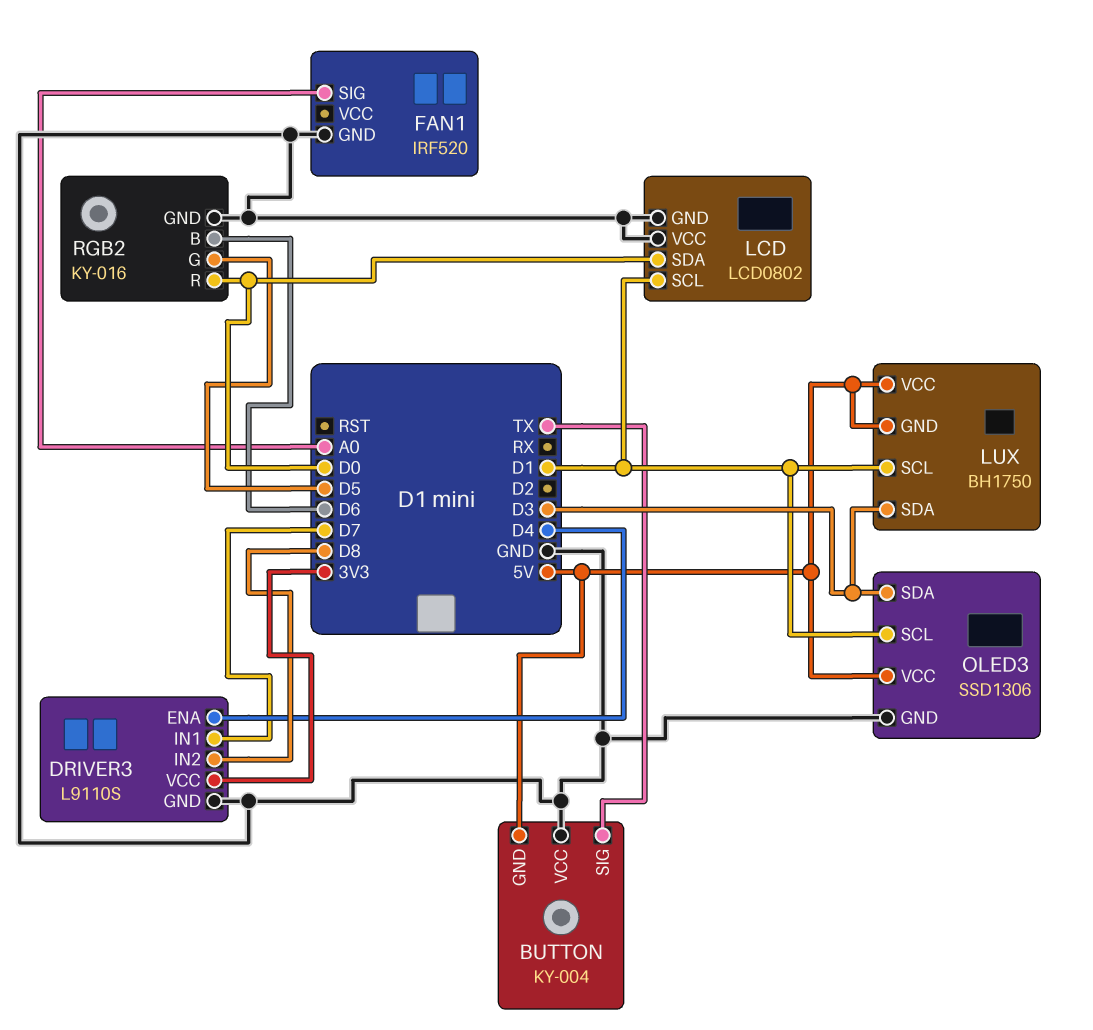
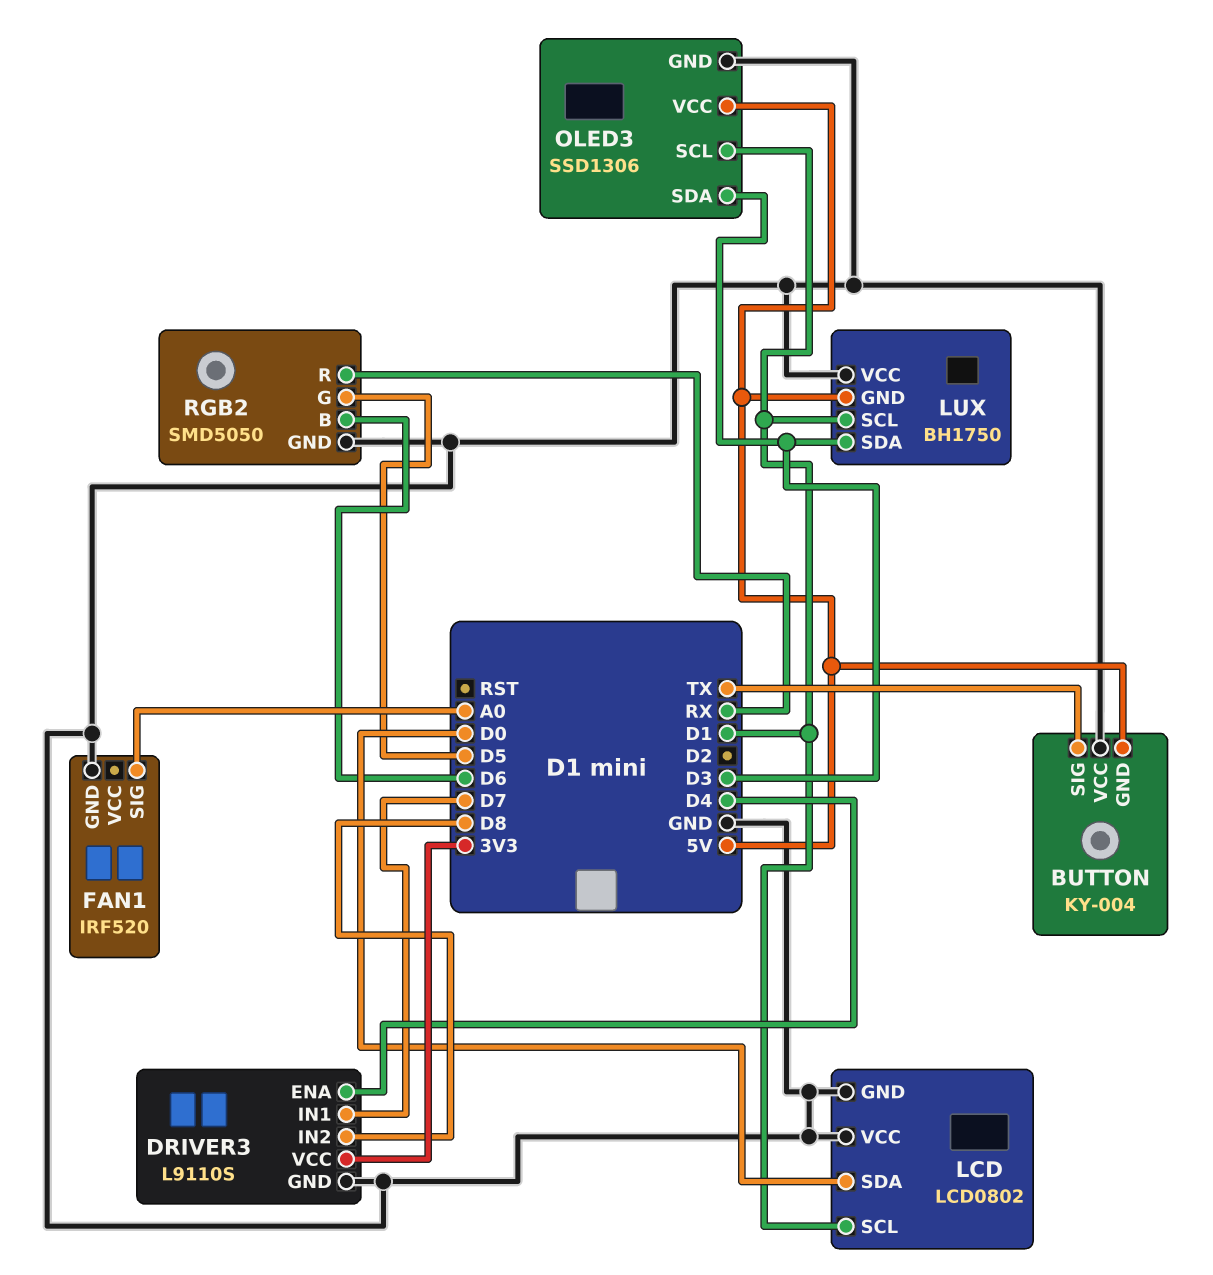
LUX pin VCC: 5V -> GND
RGB2: KY-016 -> SMD5050
RGB2 pin R: D0 -> RX

